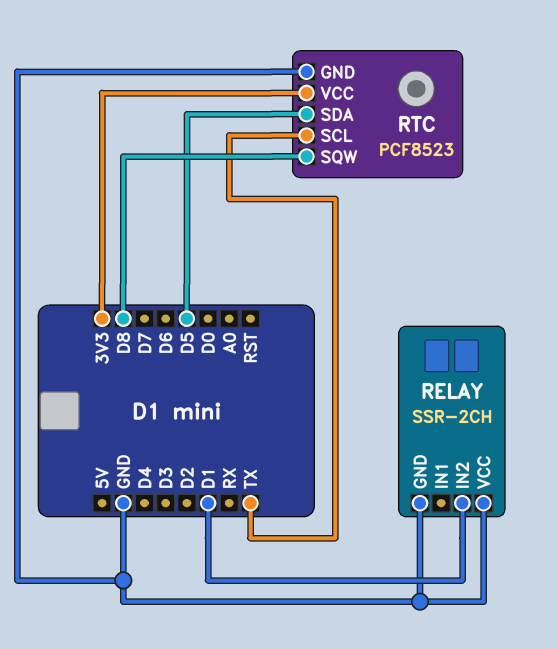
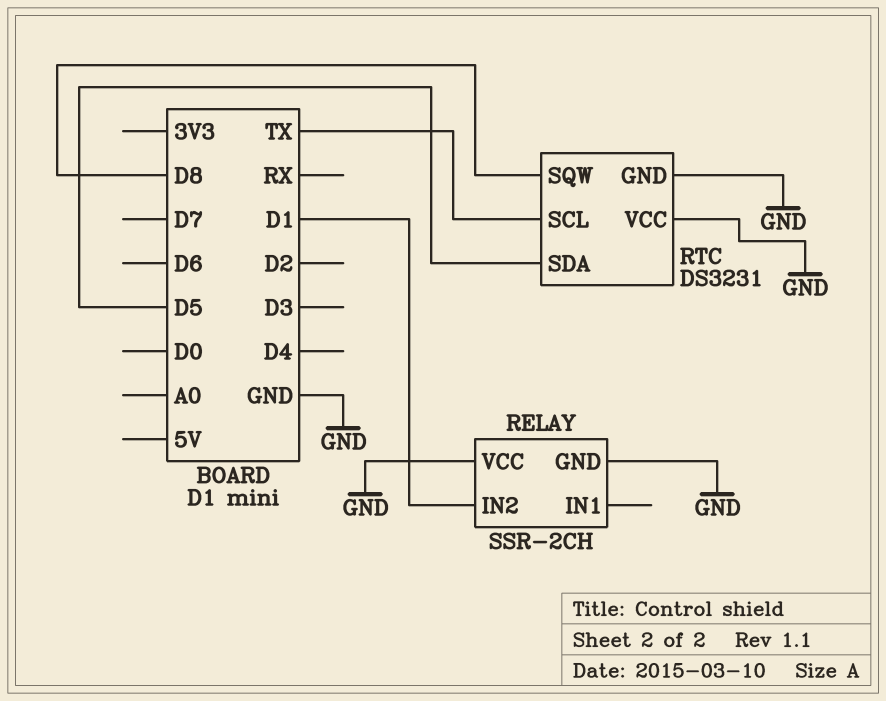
RTC: PCF8523 -> DS3231
RTC pin VCC: 3V3 -> GND

